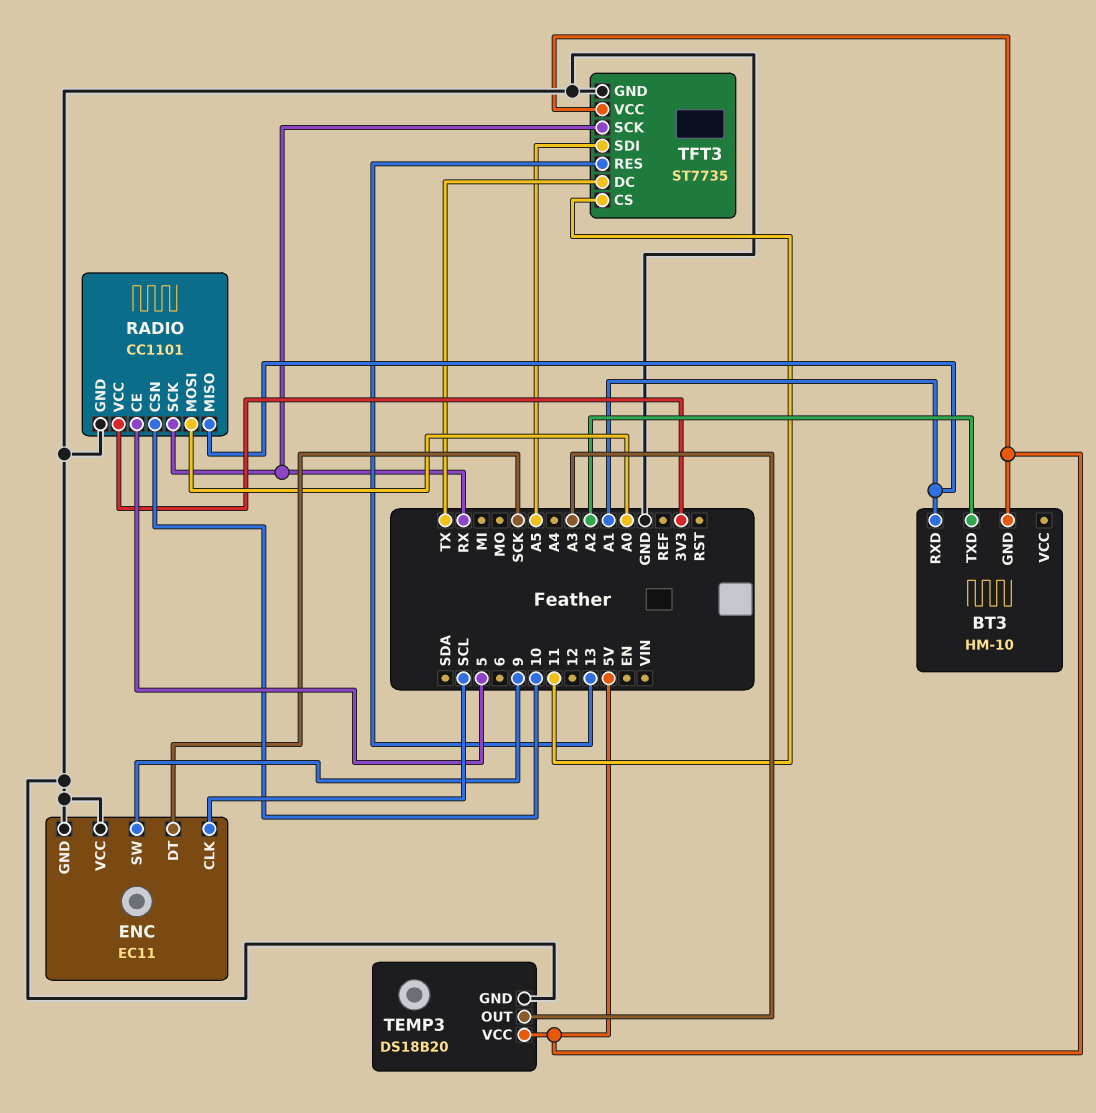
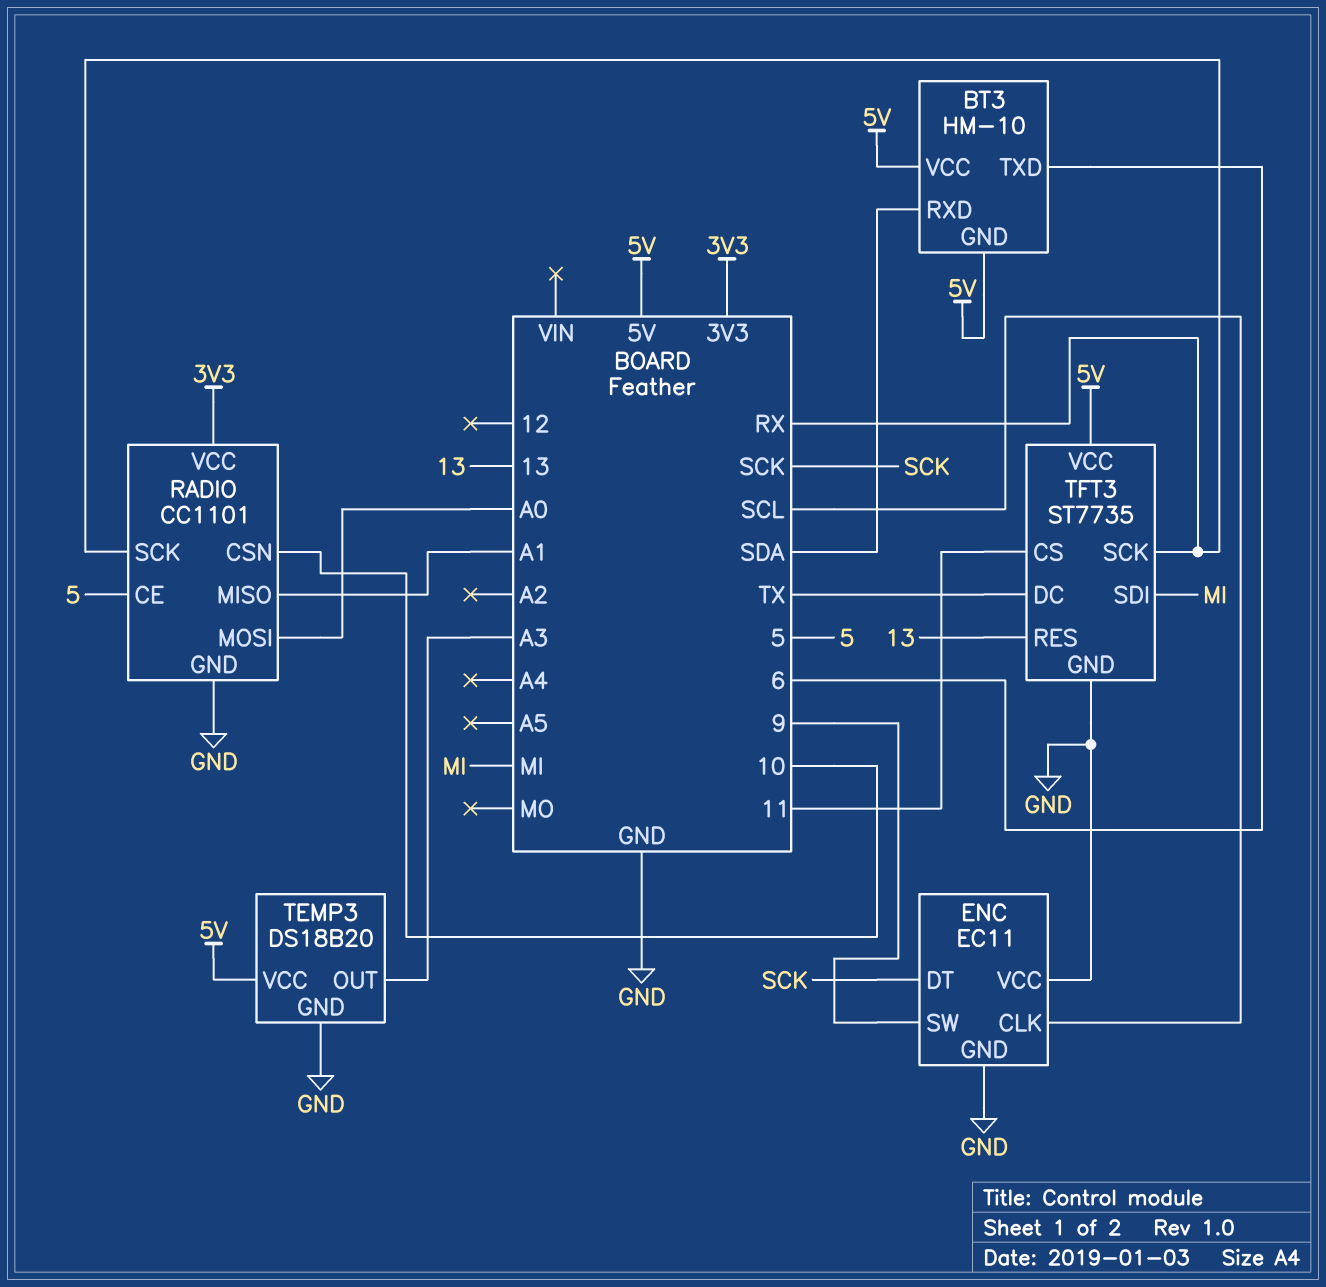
BT3 pin RXD: A1 -> SDA
BT3 pin TXD: A2 -> 6
BT3 pin VCC: none -> 5V
TFT3 pin SDI: A5 -> MI

